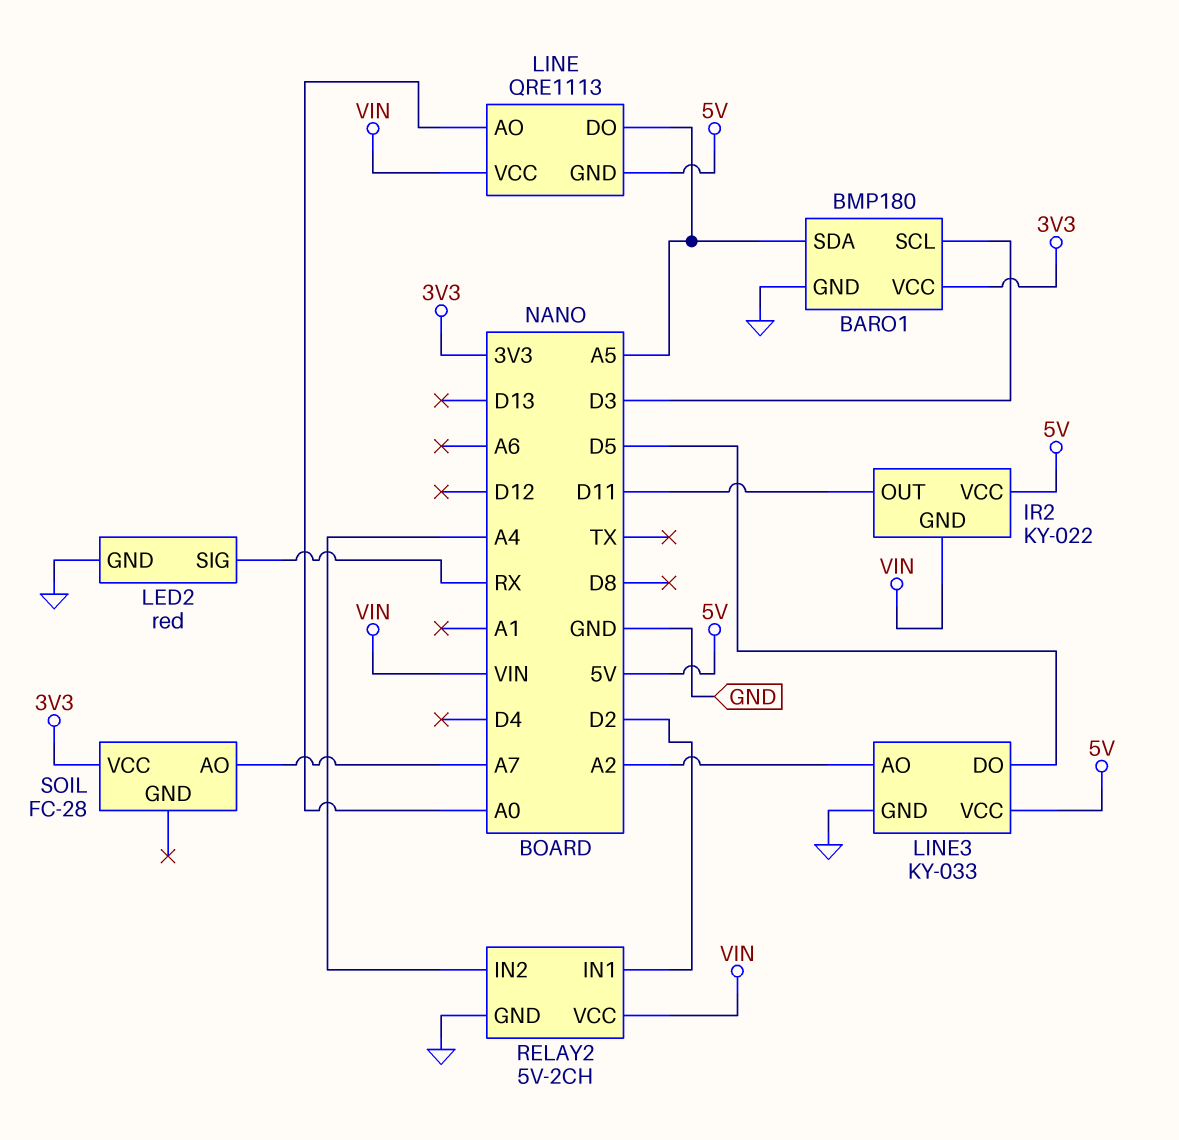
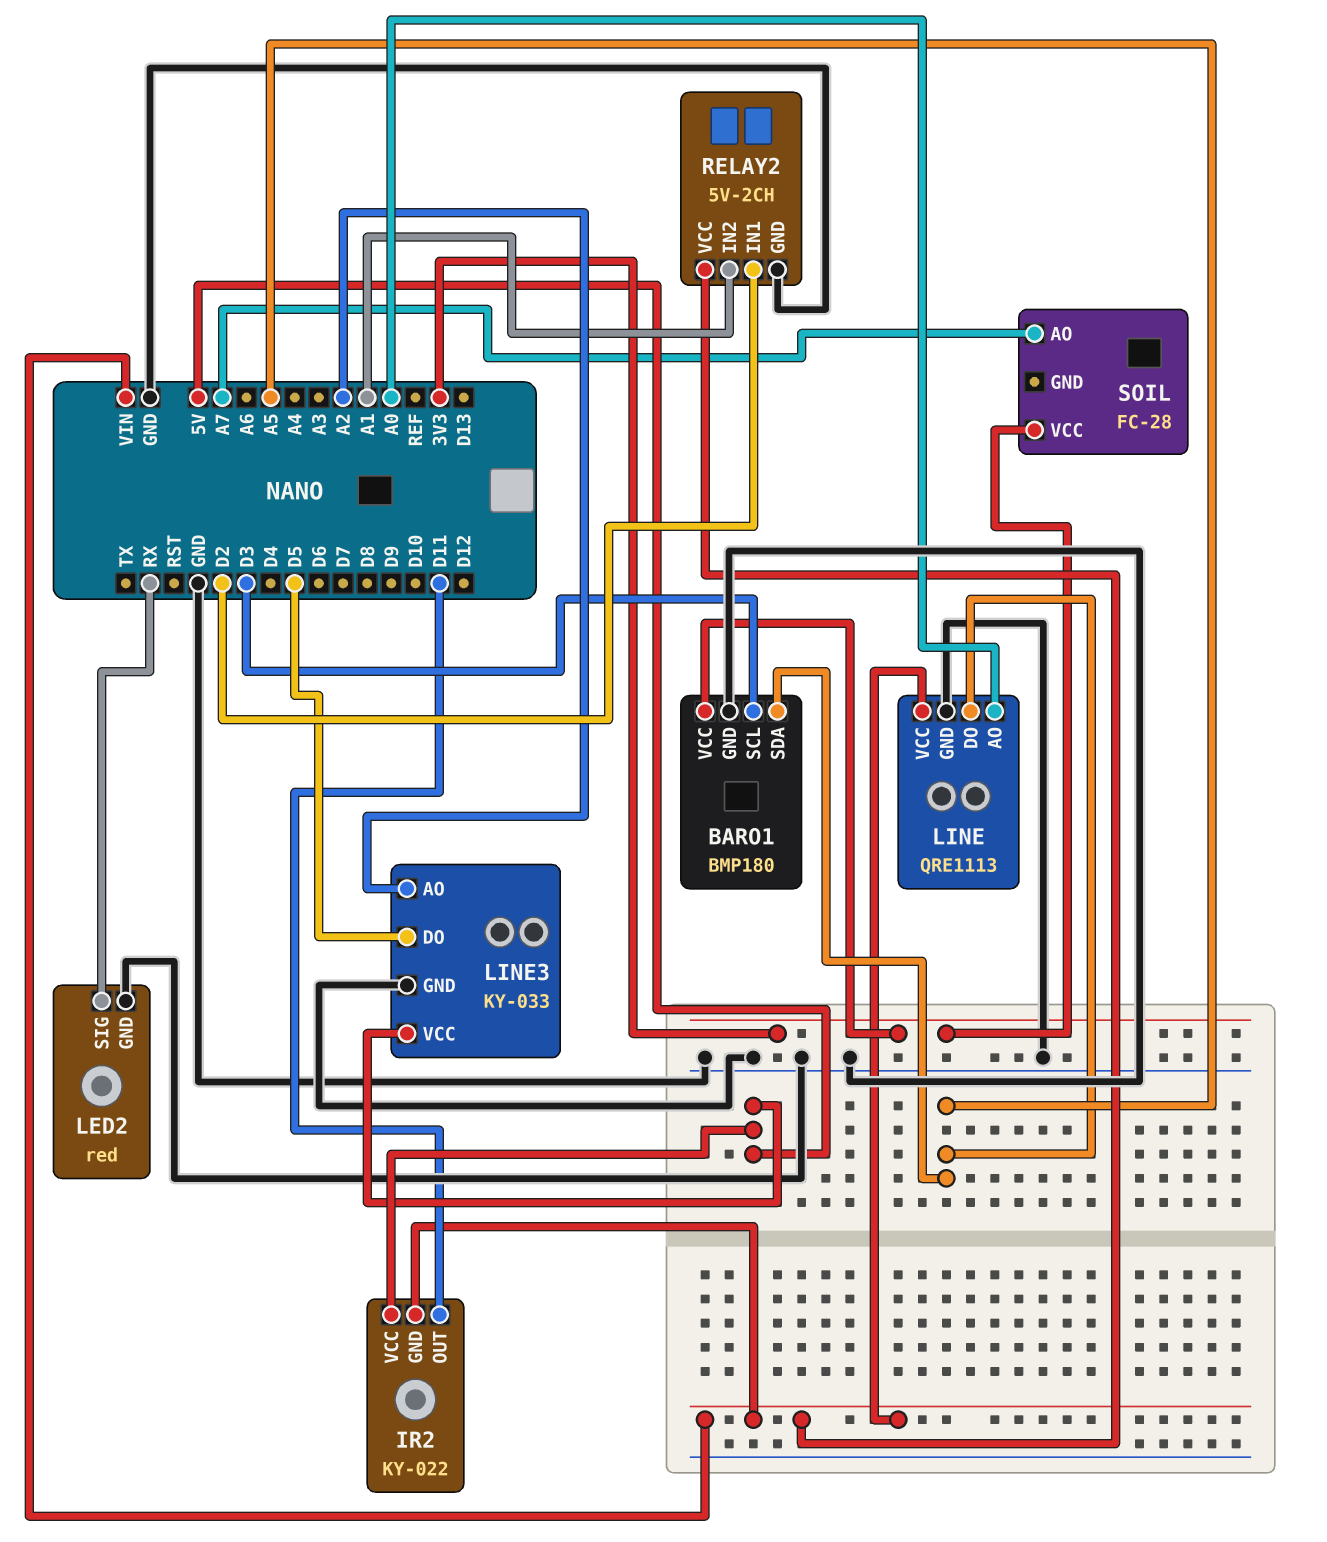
LINE pin GND: 5V -> GND
RELAY2 pin IN2: A4 -> A1

